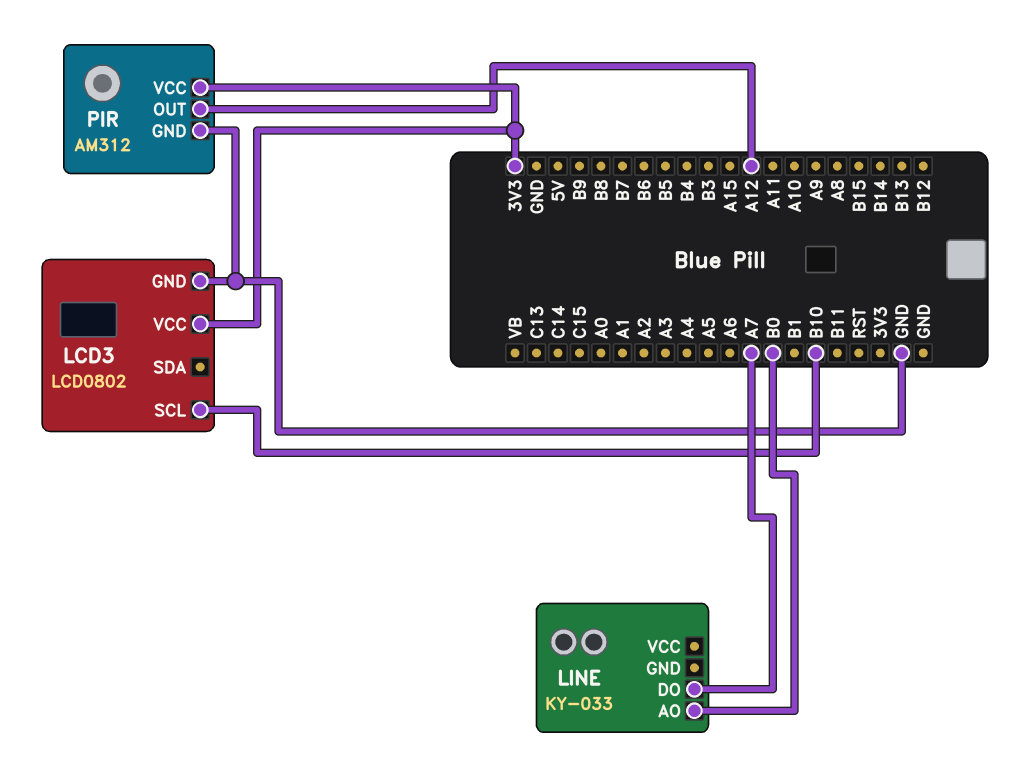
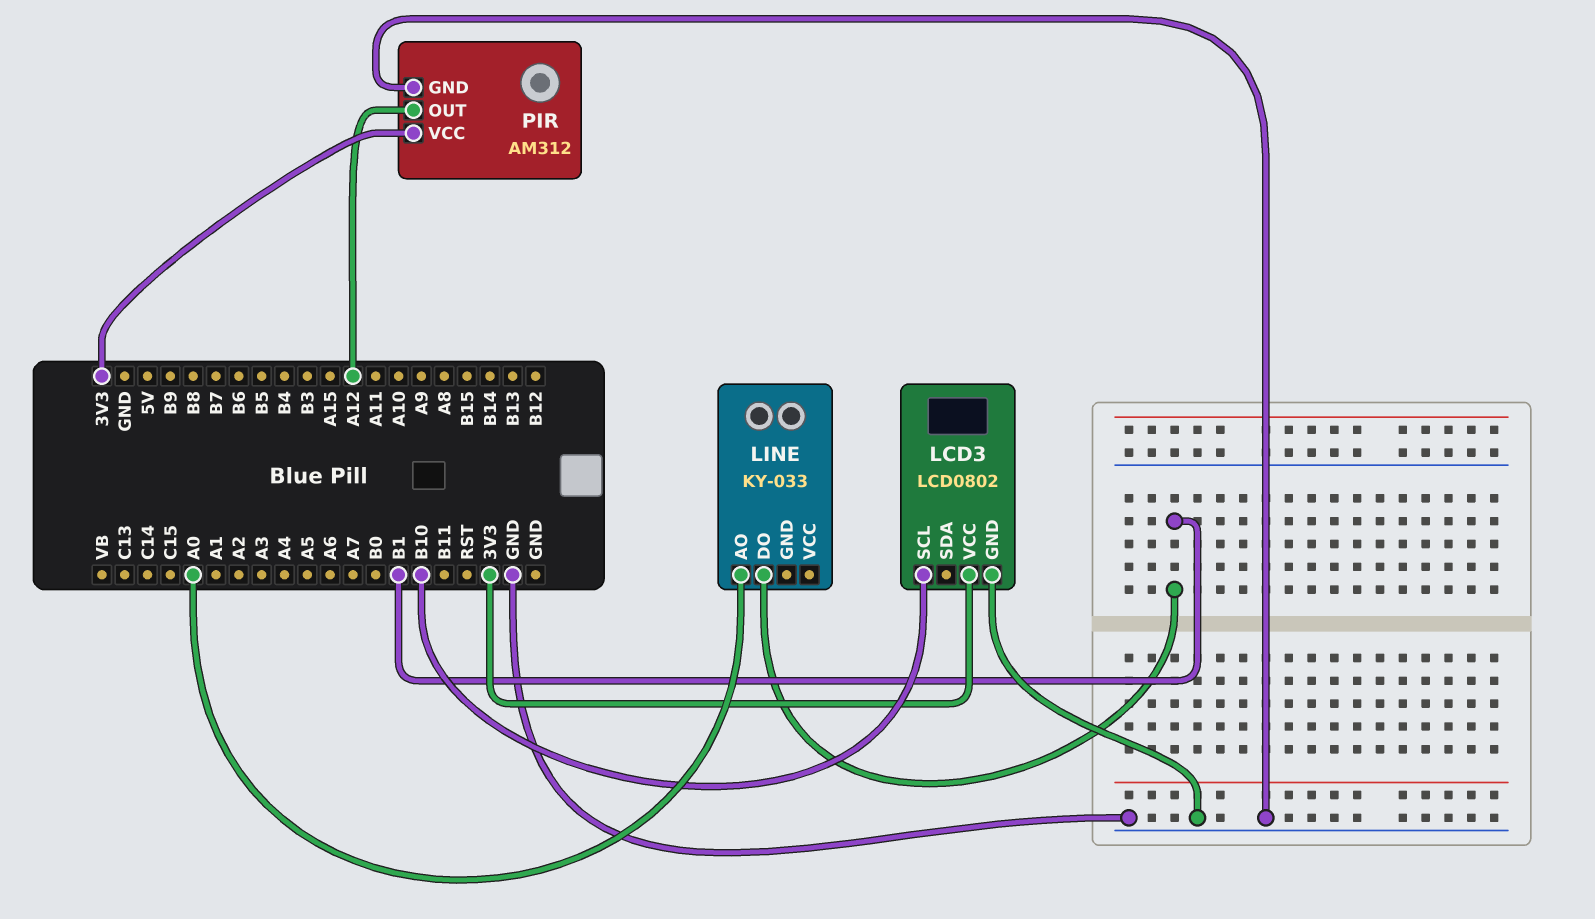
LINE pin AO: B0 -> A0
LINE pin DO: A7 -> B1

